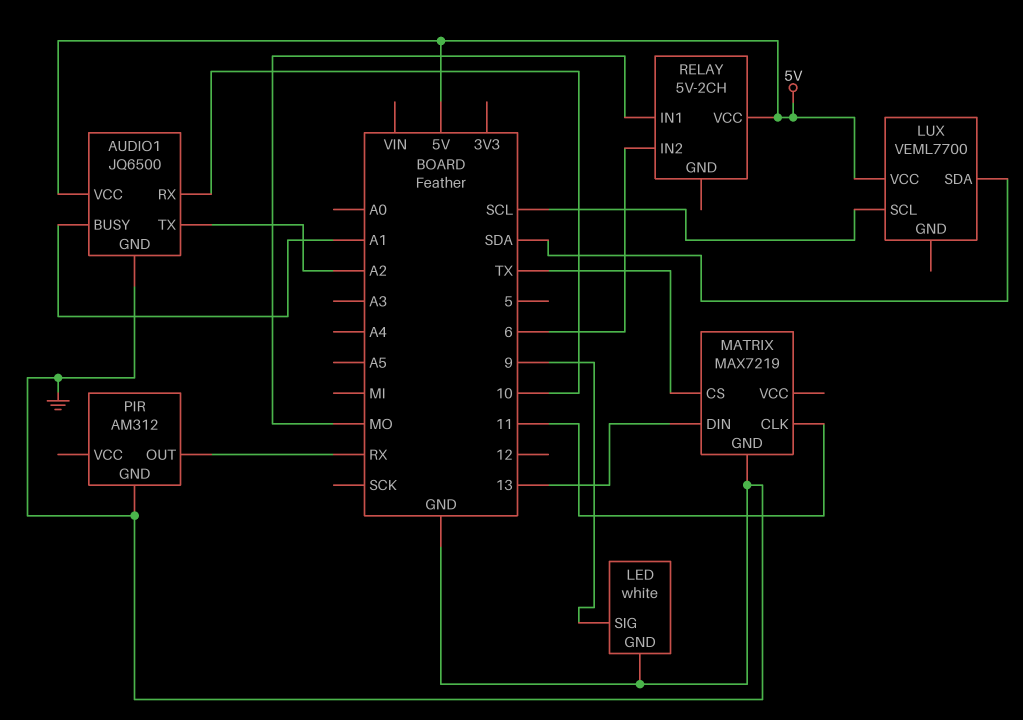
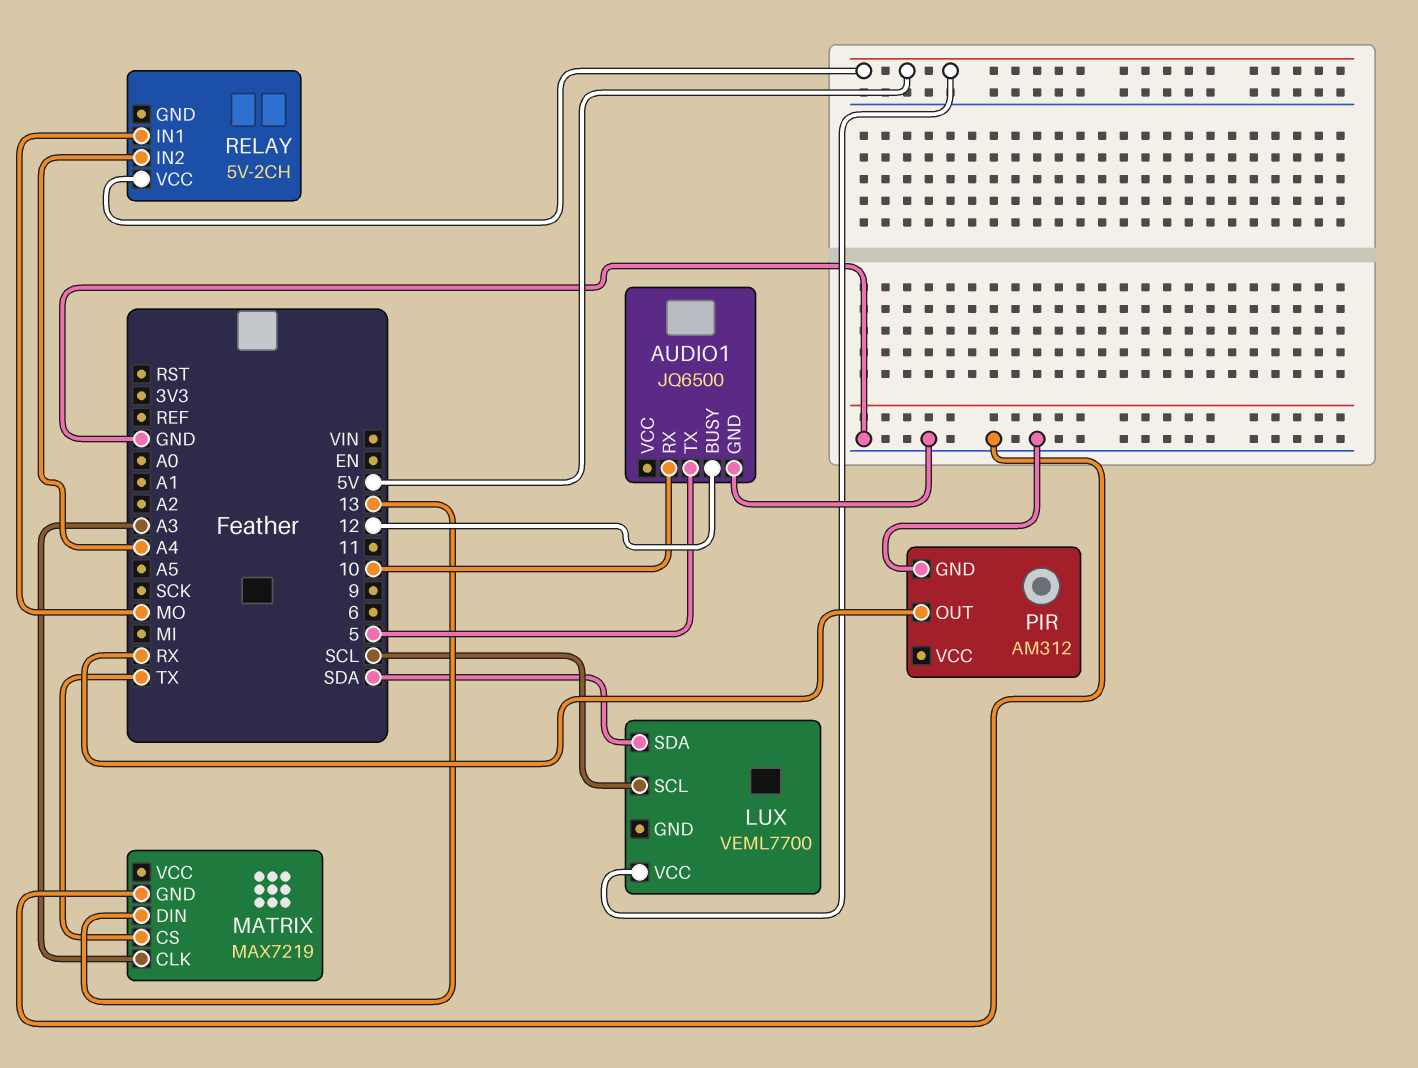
AUDIO1 pin BUSY: A1 -> 12
AUDIO1 pin TX: A2 -> 5
AUDIO1 pin VCC: 5V -> none
LED: white -> none
LED pin GND: GND -> none
LED pin SIG: 9 -> none
MATRIX pin CLK: 11 -> A3
RELAY pin IN2: 6 -> A4

